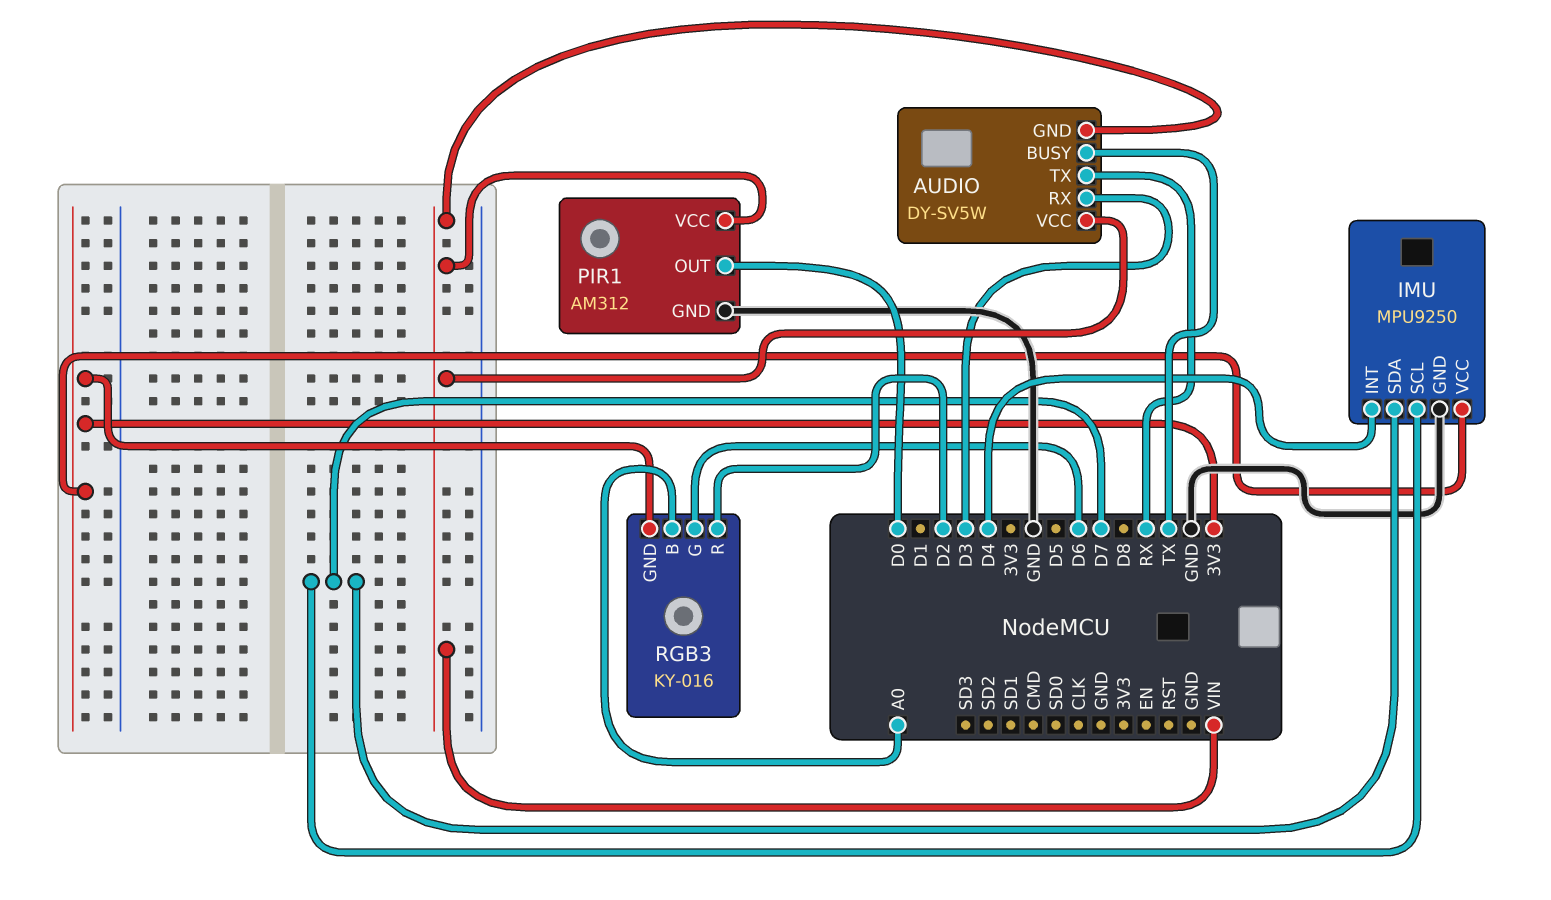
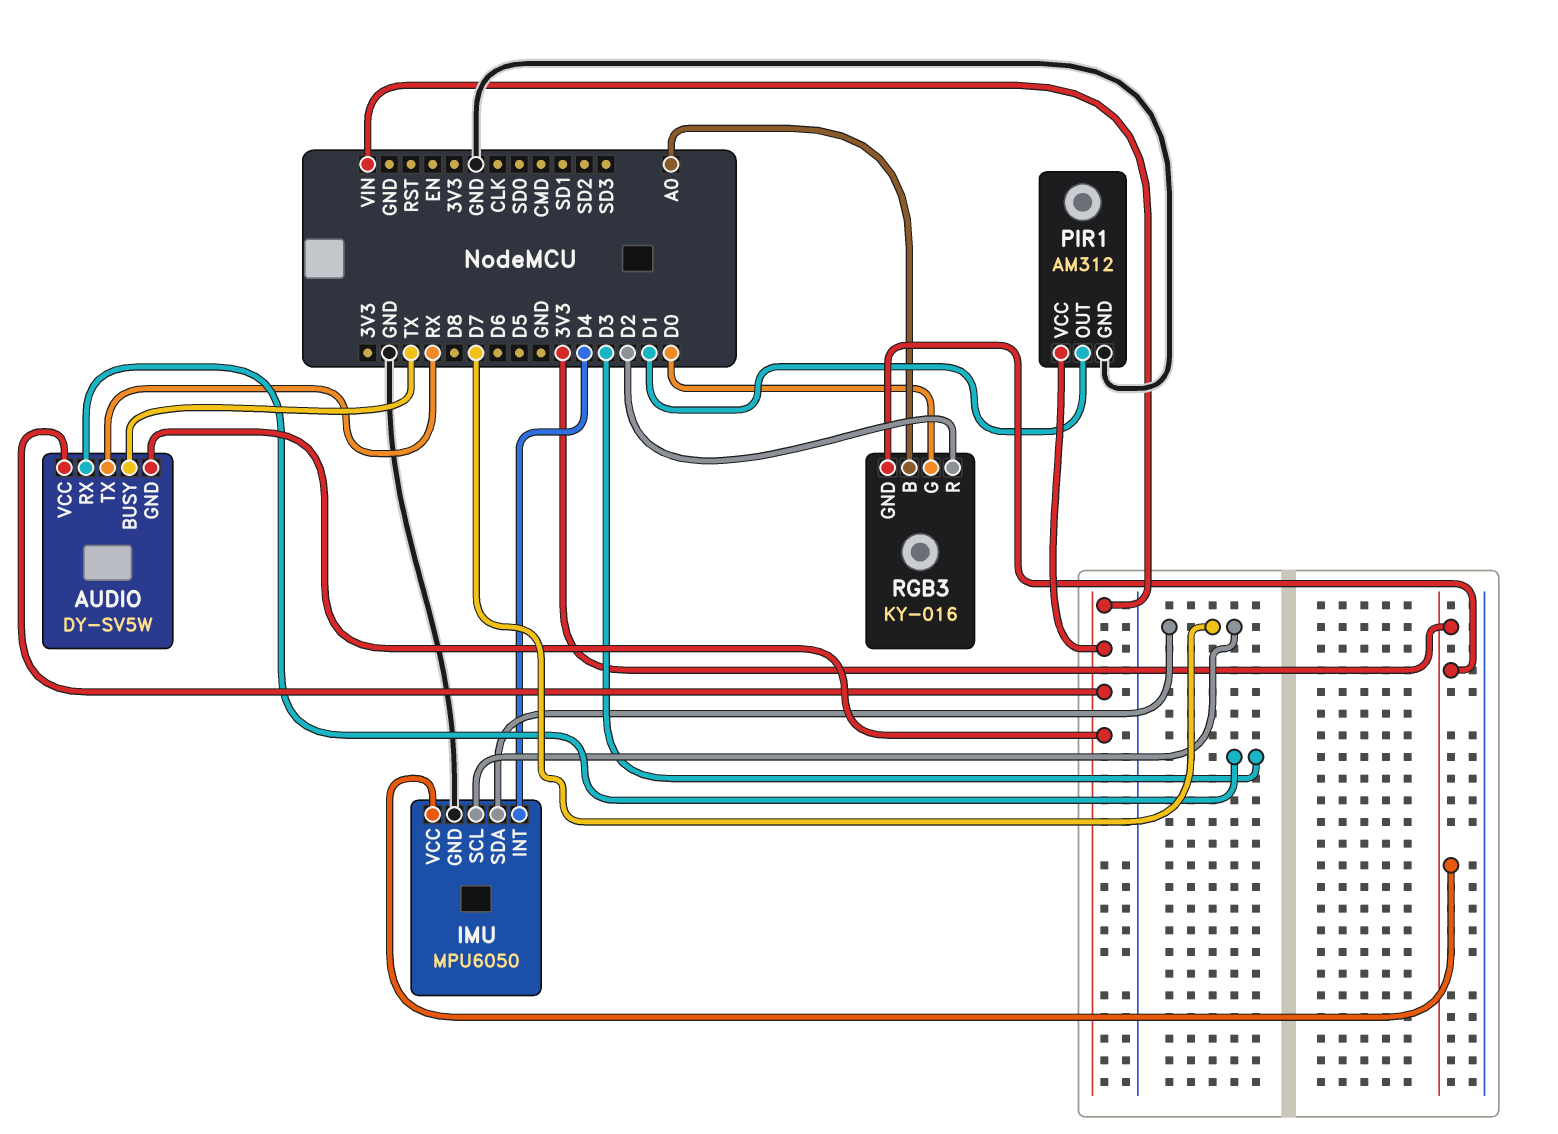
IMU: MPU9250 -> MPU6050
PIR1 pin OUT: D0 -> D1
RGB3 pin G: D6 -> D0

